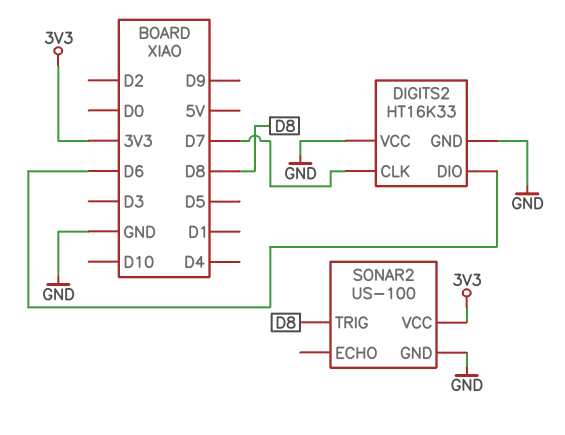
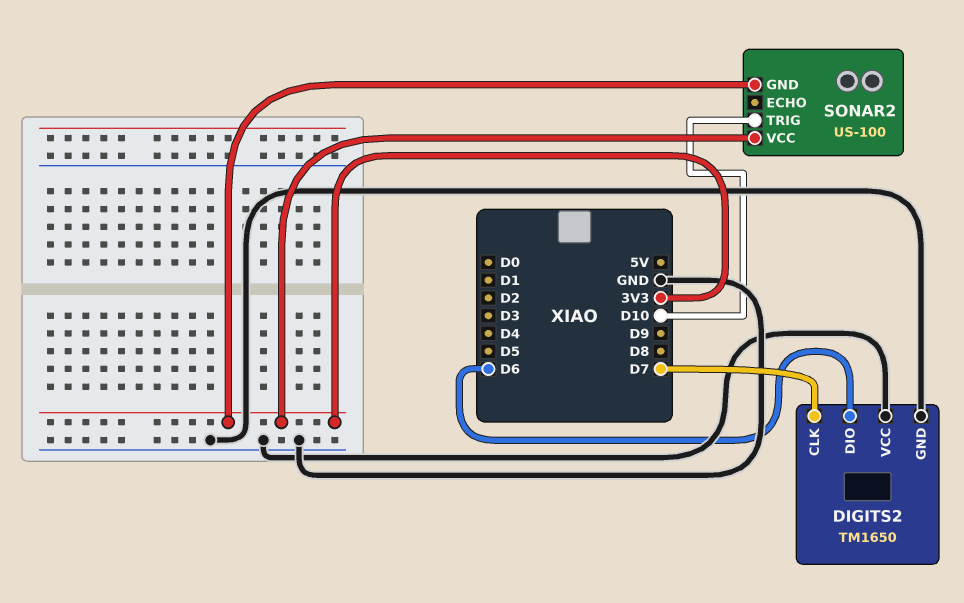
DIGITS2: HT16K33 -> TM1650
SONAR2 pin GND: GND -> 3V3
SONAR2 pin TRIG: D8 -> D10

